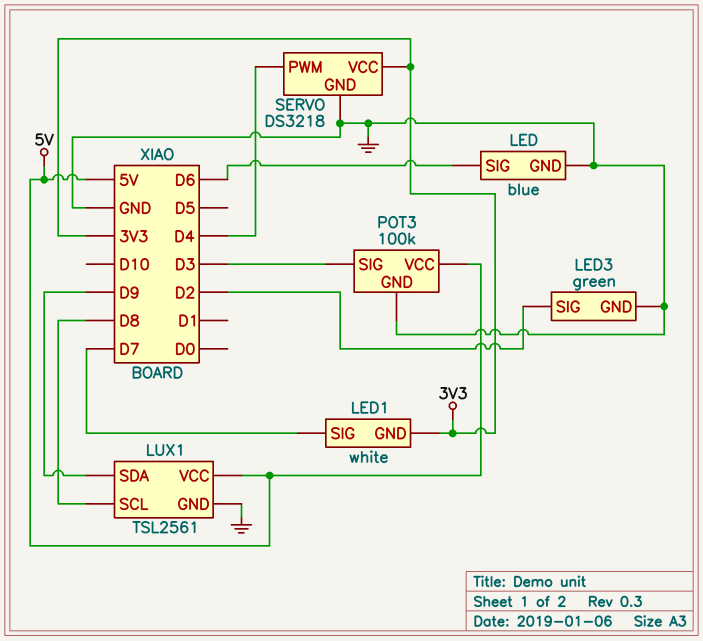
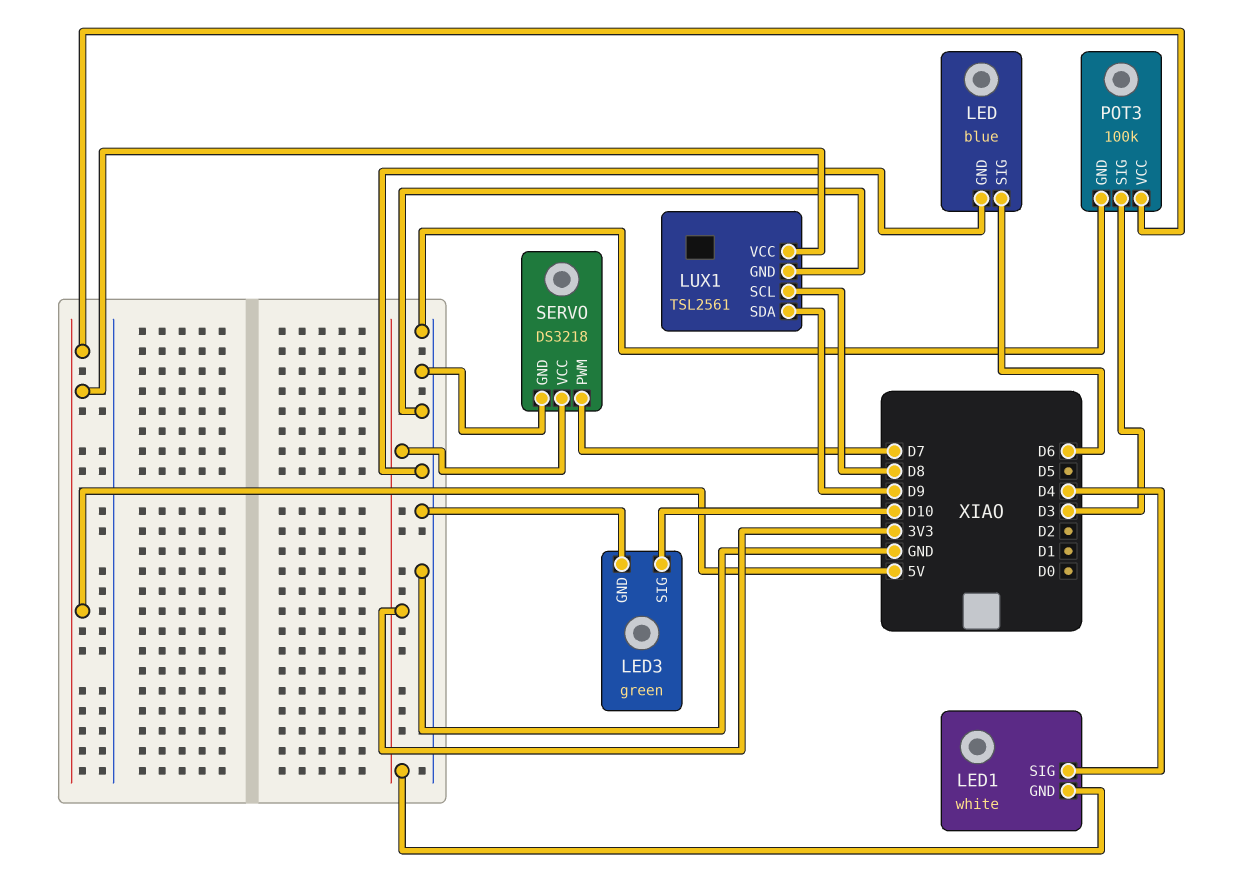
LED1 pin SIG: D7 -> D4
LED3 pin SIG: D2 -> D10
SERVO pin PWM: D4 -> D7

